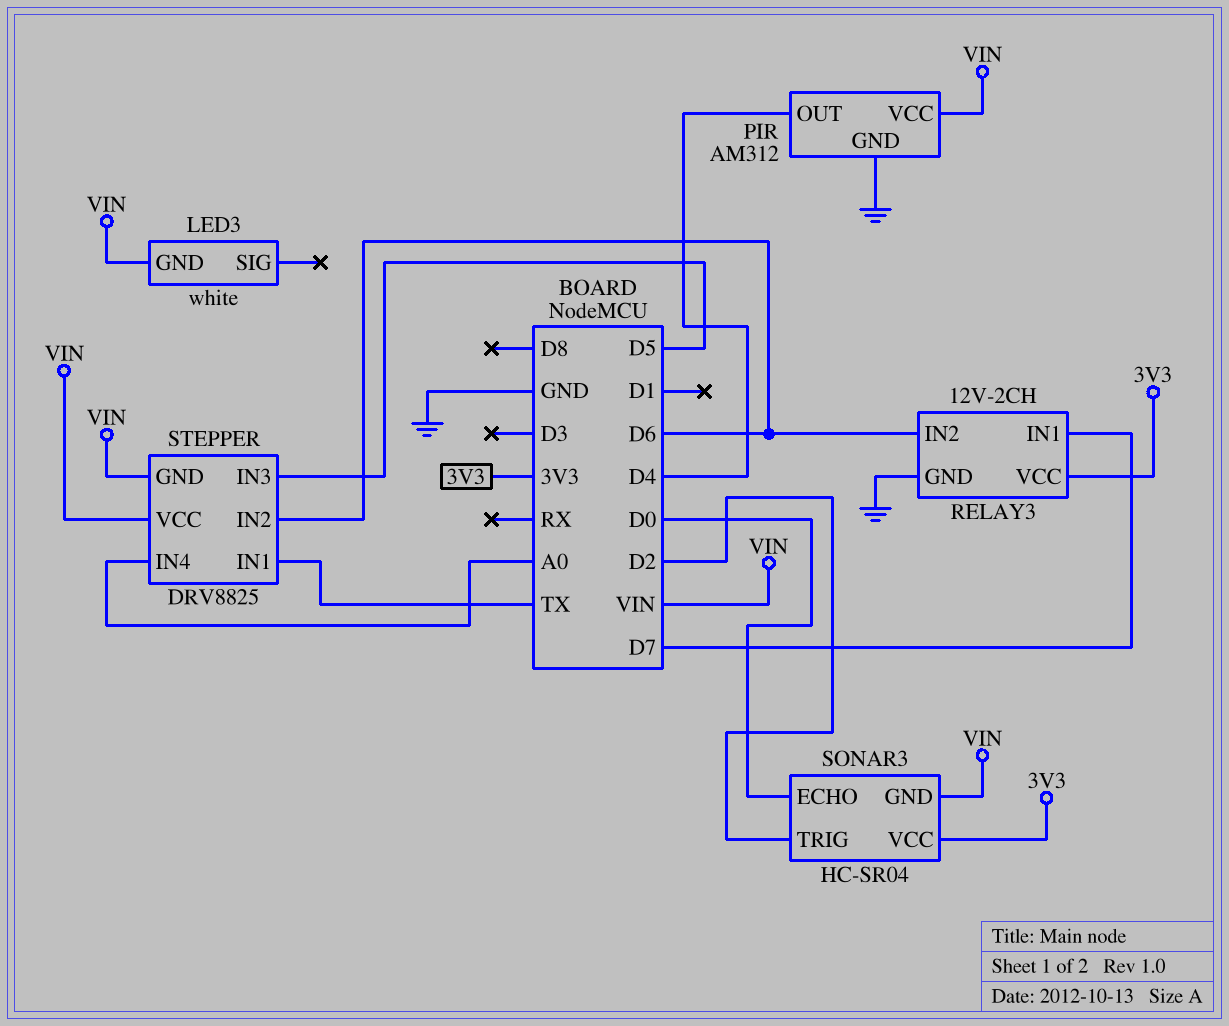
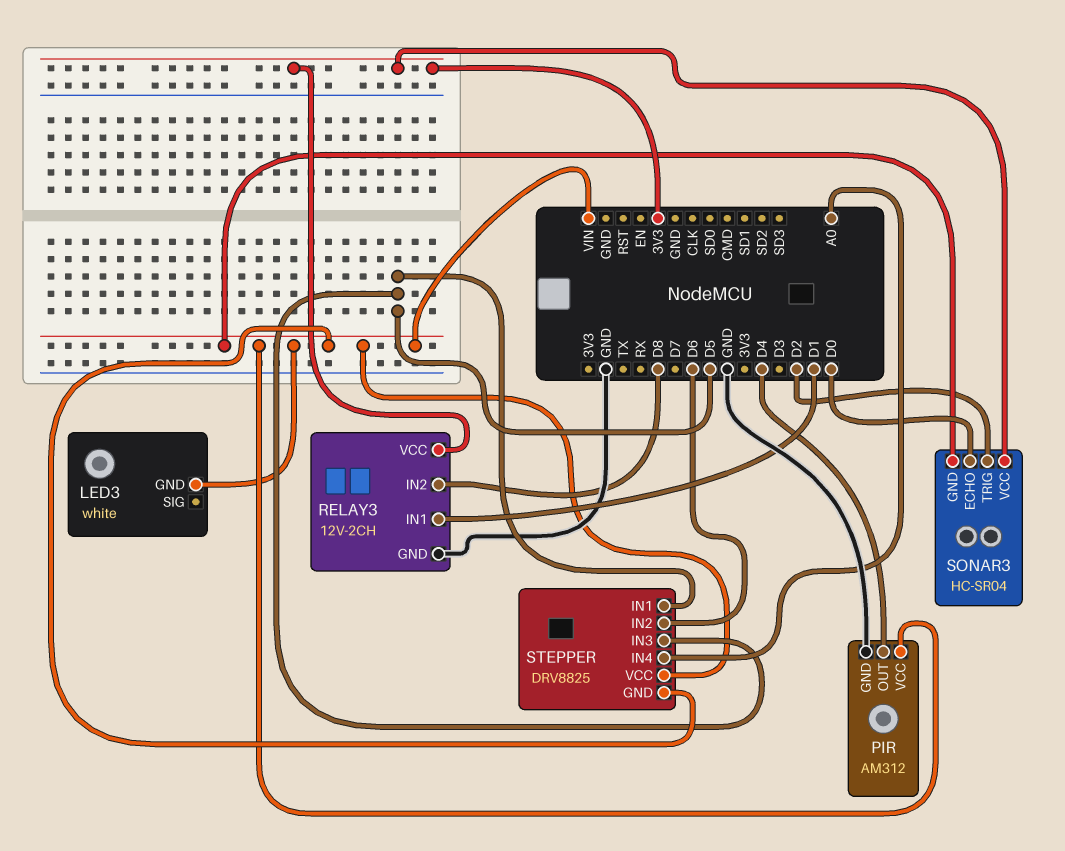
RELAY3 pin IN1: D7 -> D1
RELAY3 pin IN2: D6 -> D8
STEPPER pin IN1: TX -> D5

